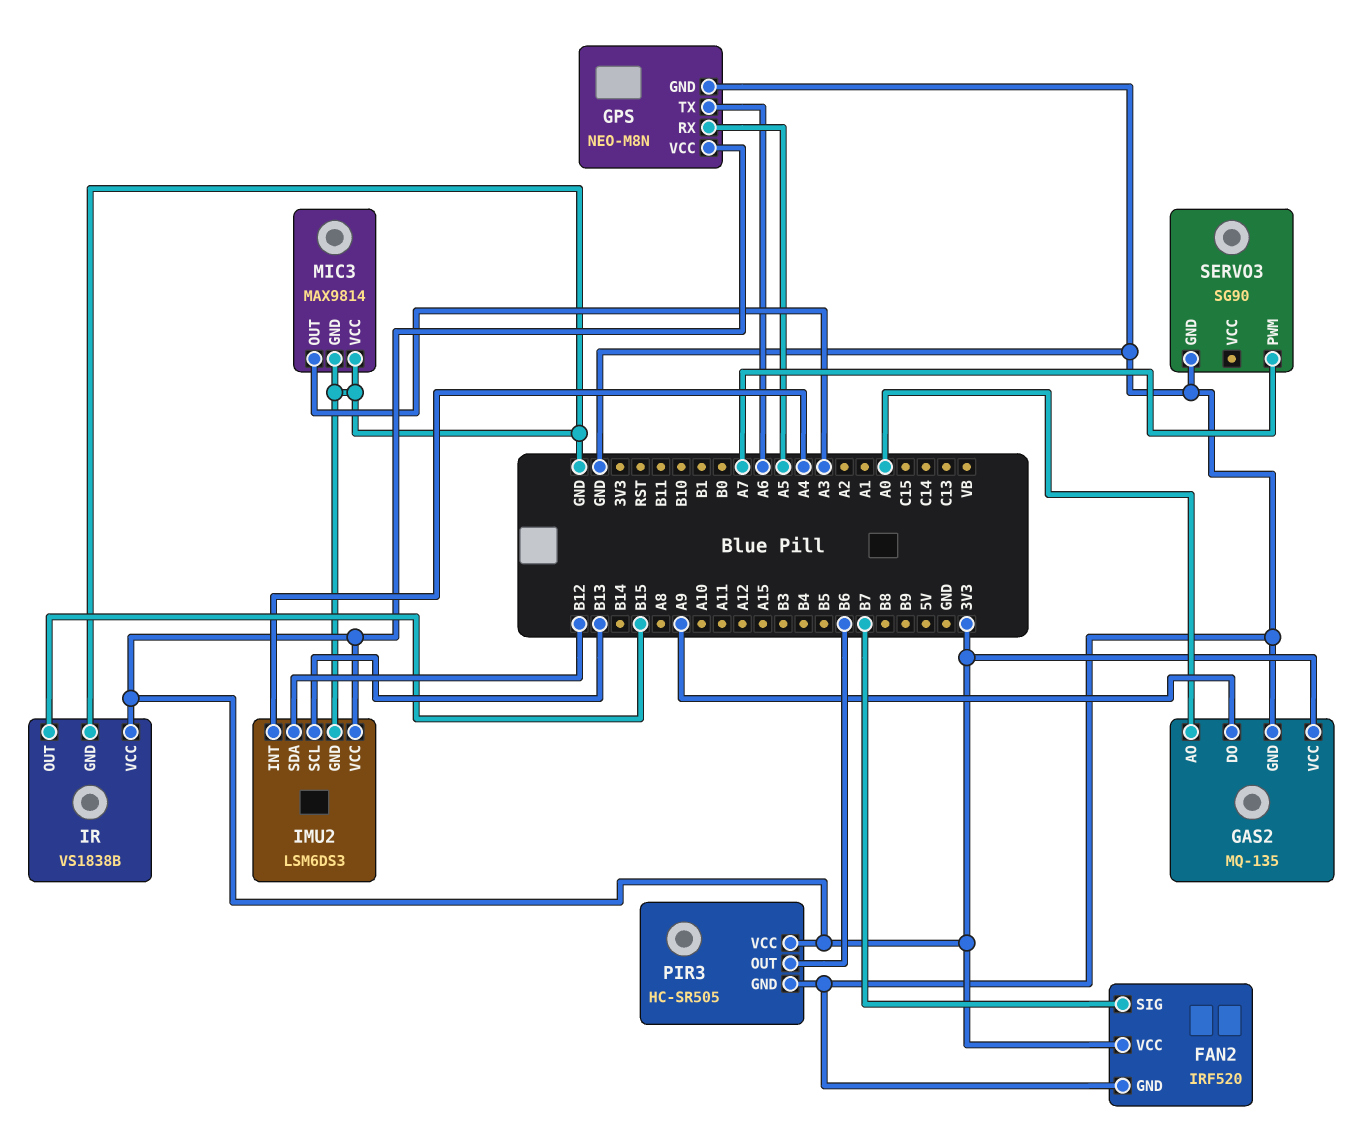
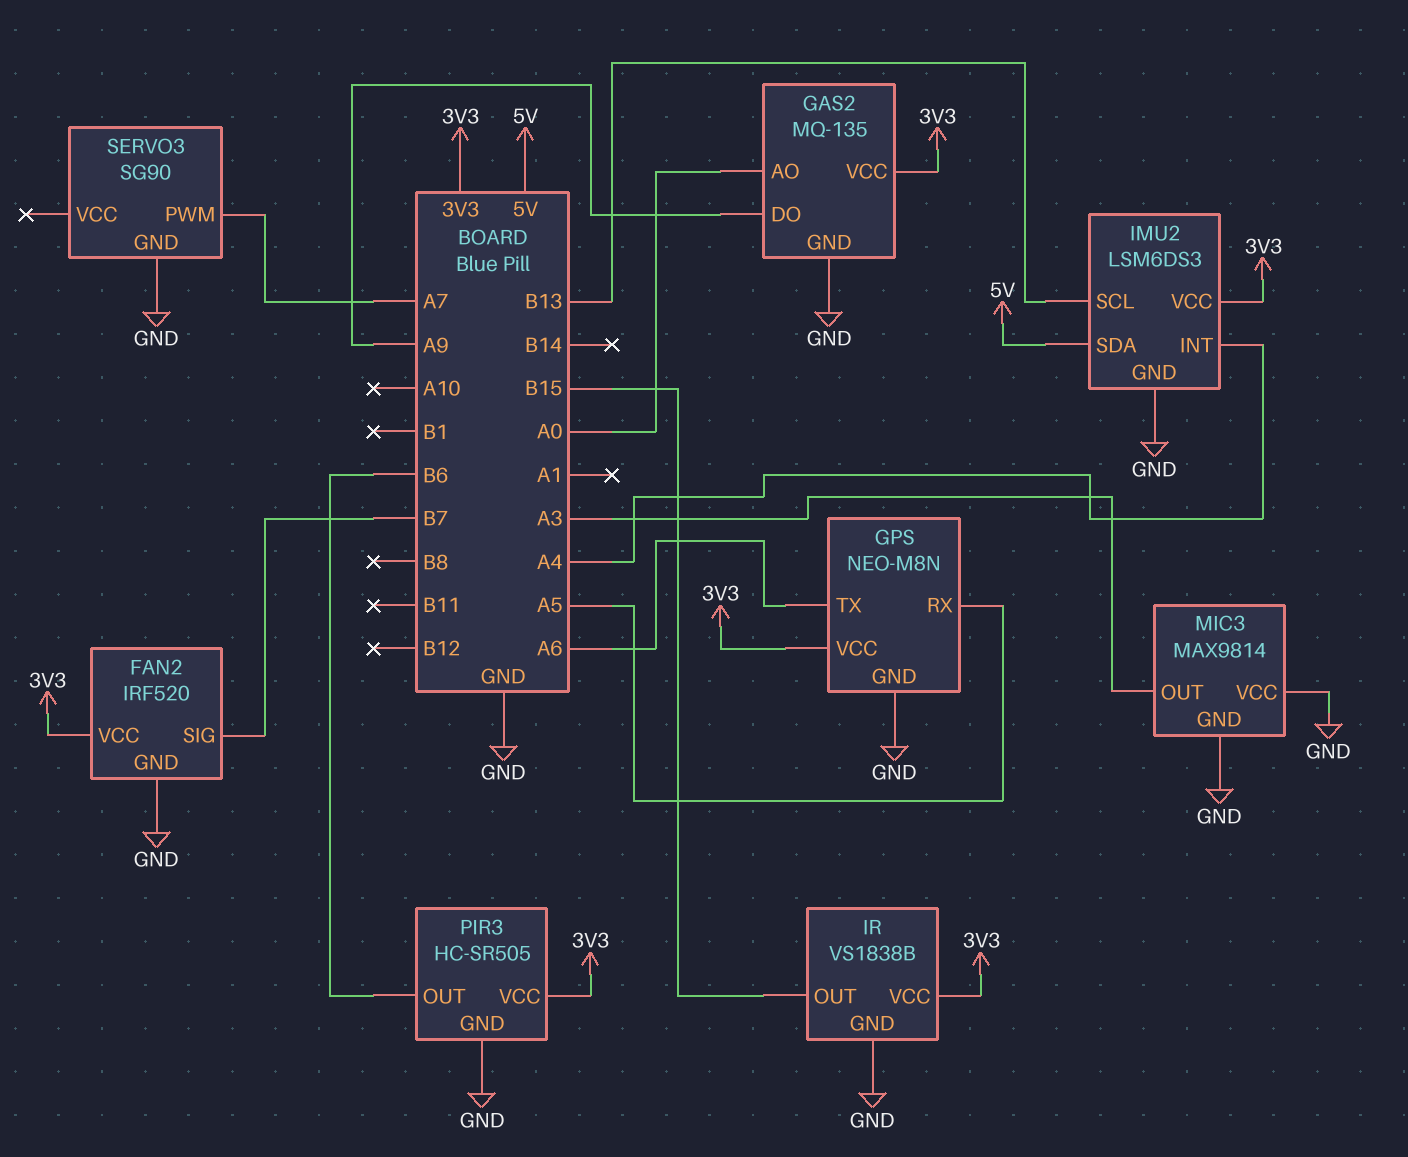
IMU2 pin SDA: B12 -> 5V

